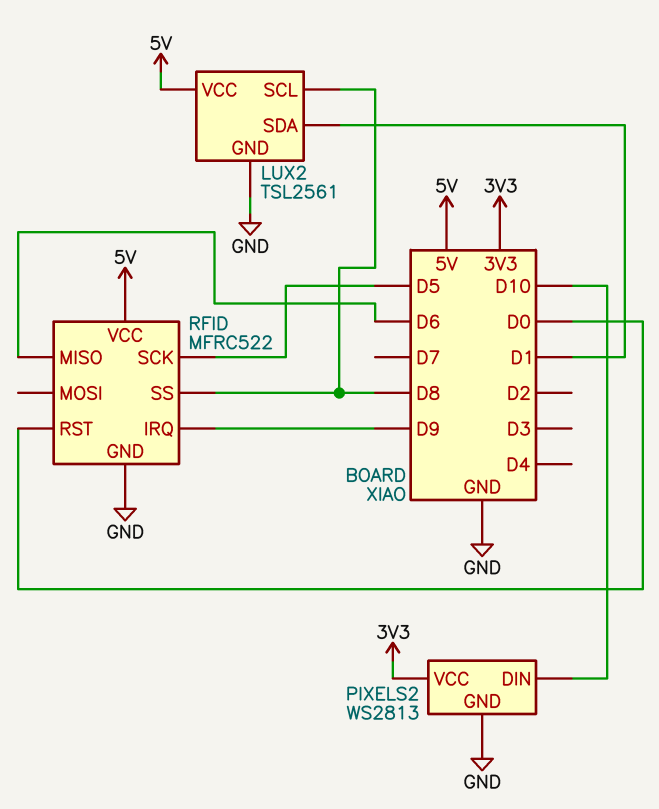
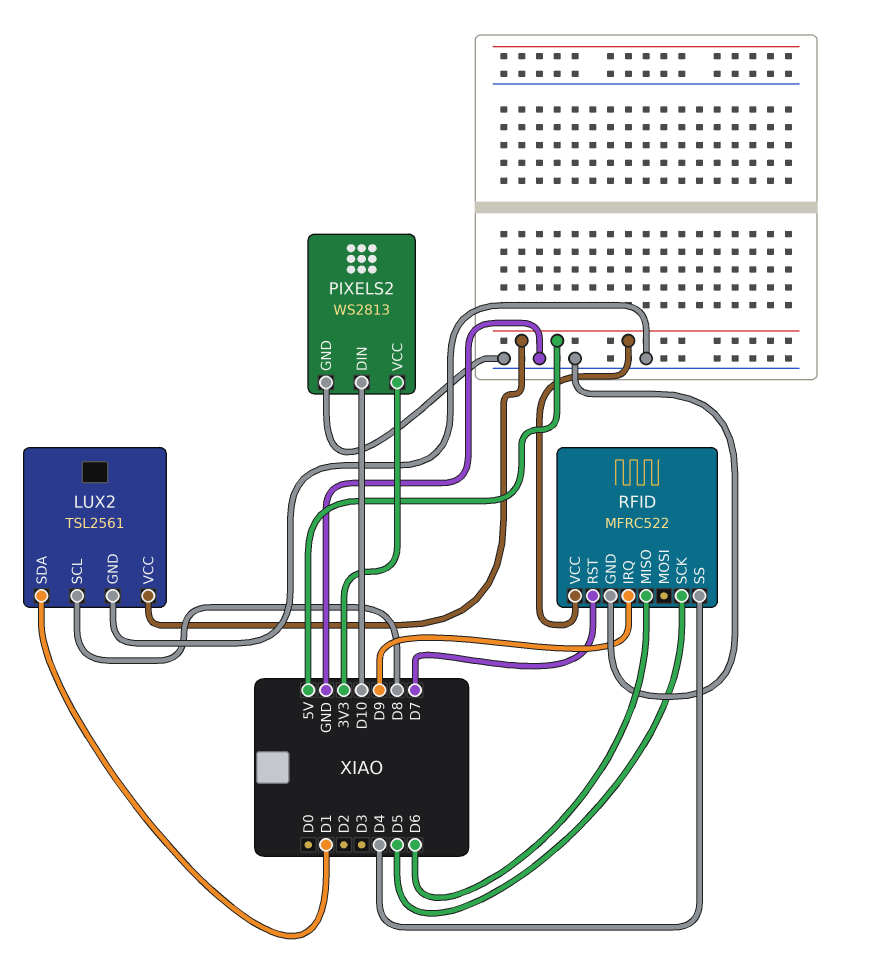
RFID pin RST: D0 -> D7
RFID pin SS: D8 -> D4

